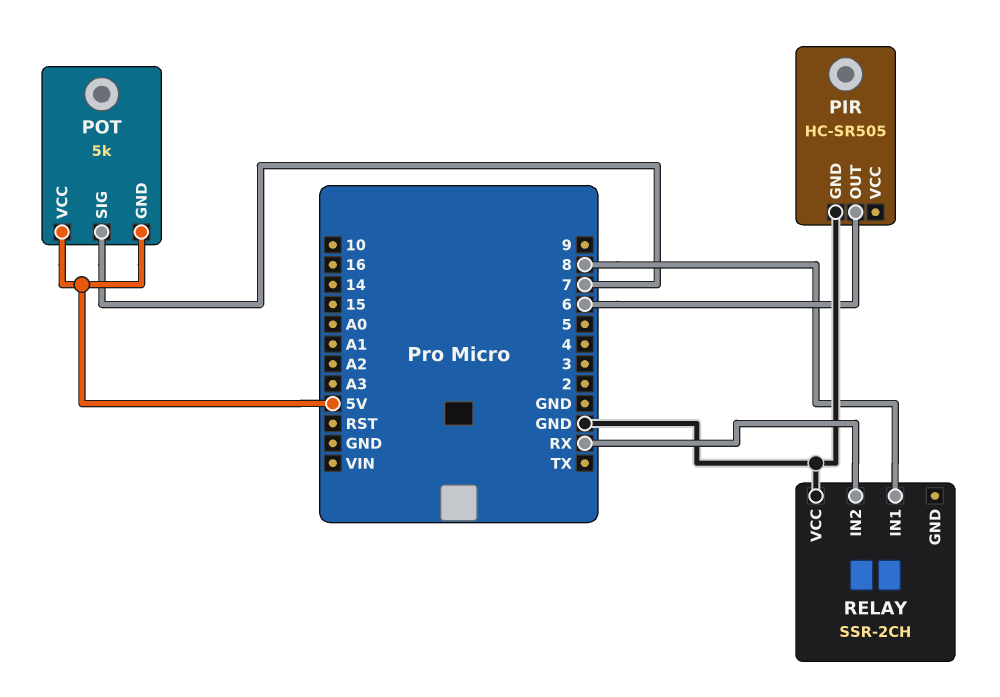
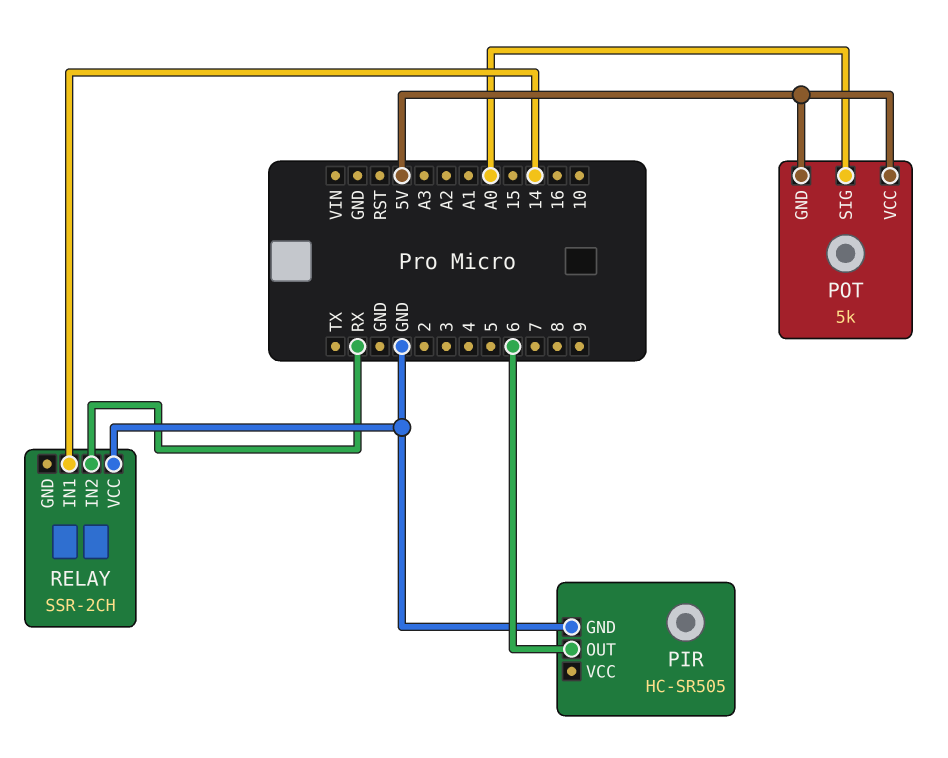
POT pin SIG: 7 -> A0
RELAY pin IN1: 8 -> 14

